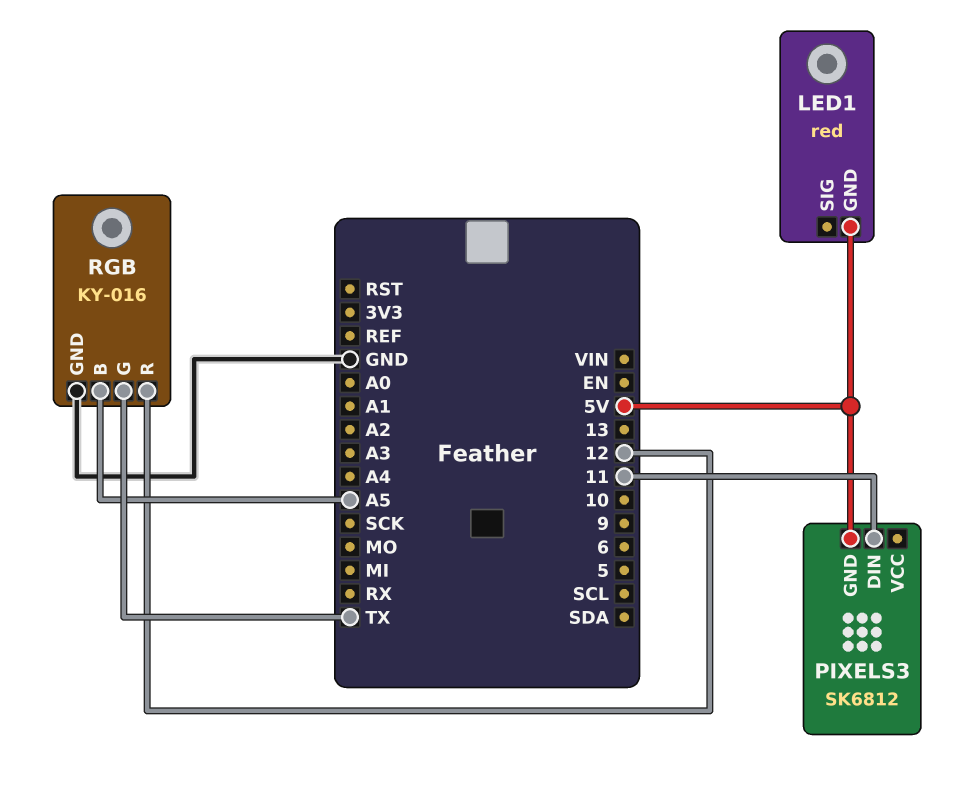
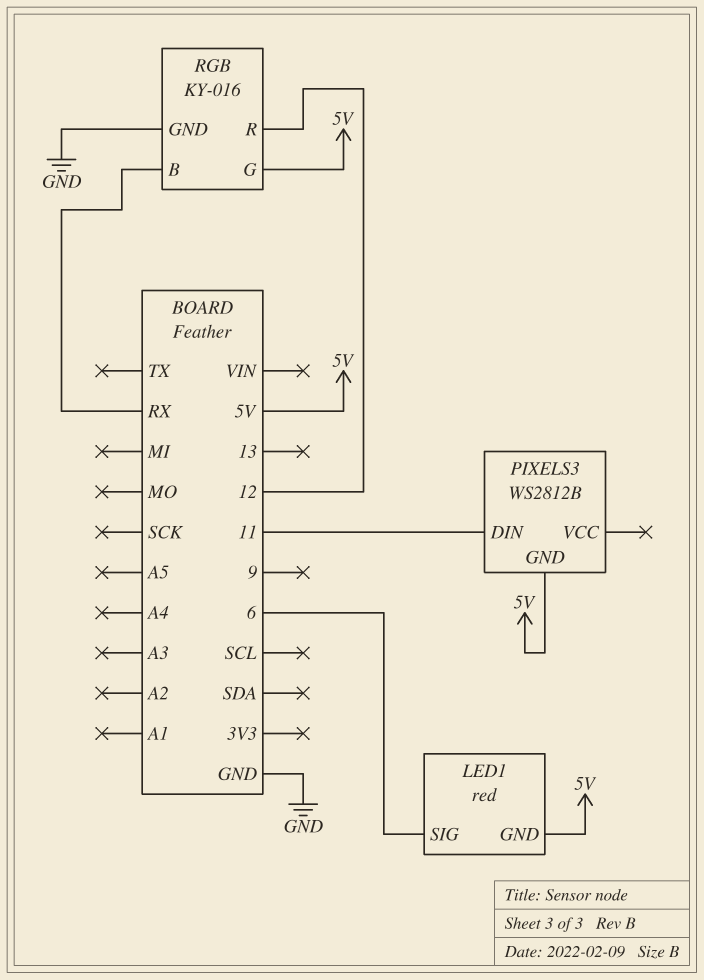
LED1 pin SIG: none -> 6
PIXELS3: SK6812 -> WS2812B
RGB pin B: A5 -> RX
RGB pin G: TX -> 5V

